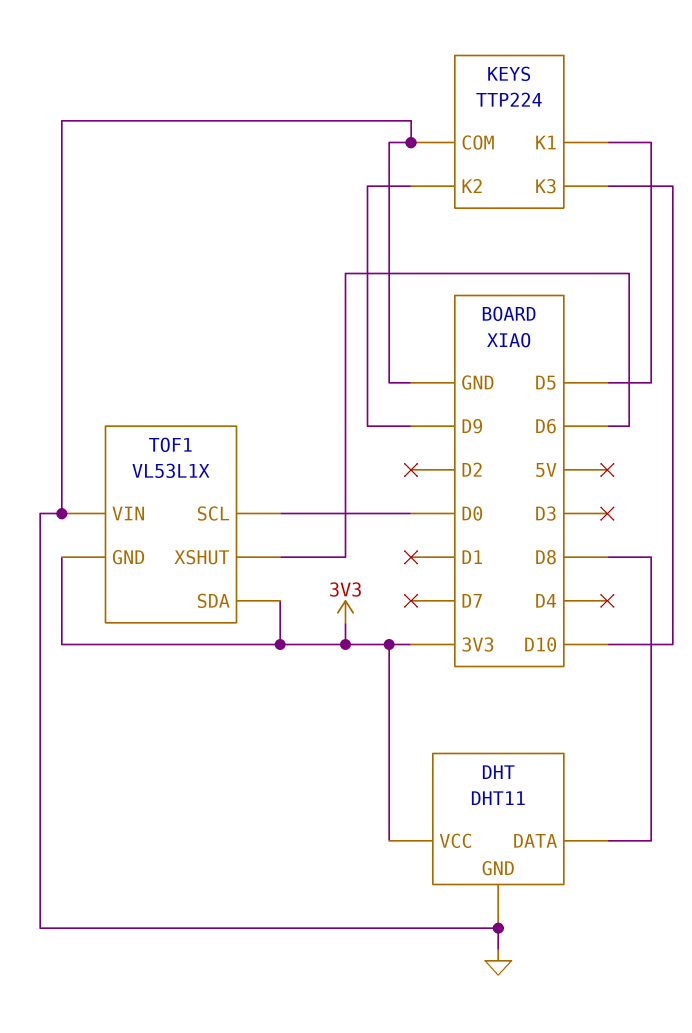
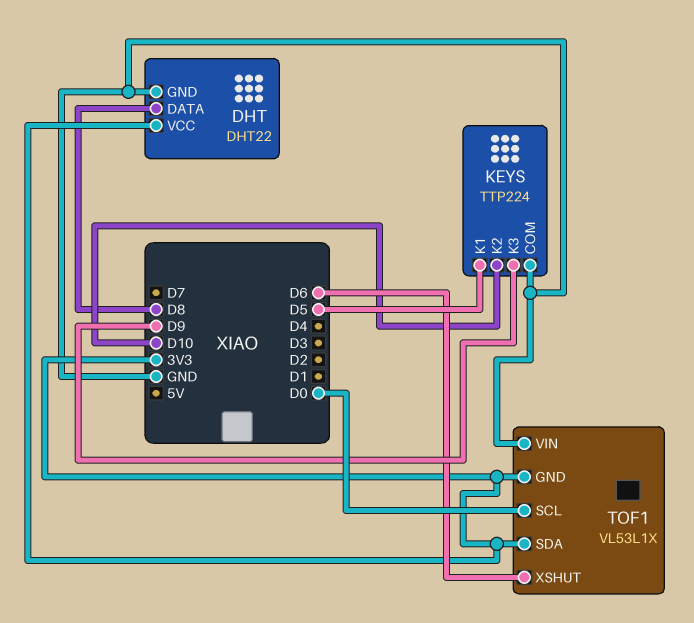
DHT: DHT11 -> DHT22
KEYS pin K2: D9 -> D10
KEYS pin K3: D10 -> D9

